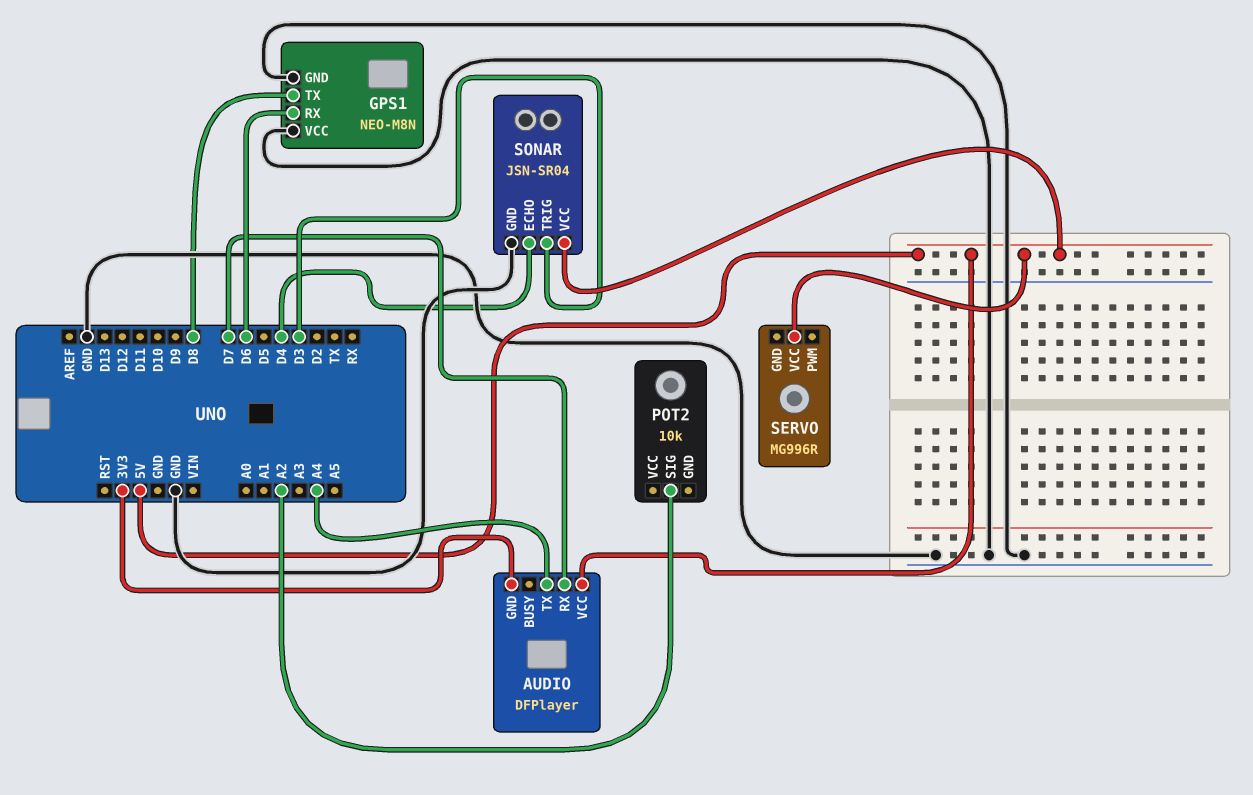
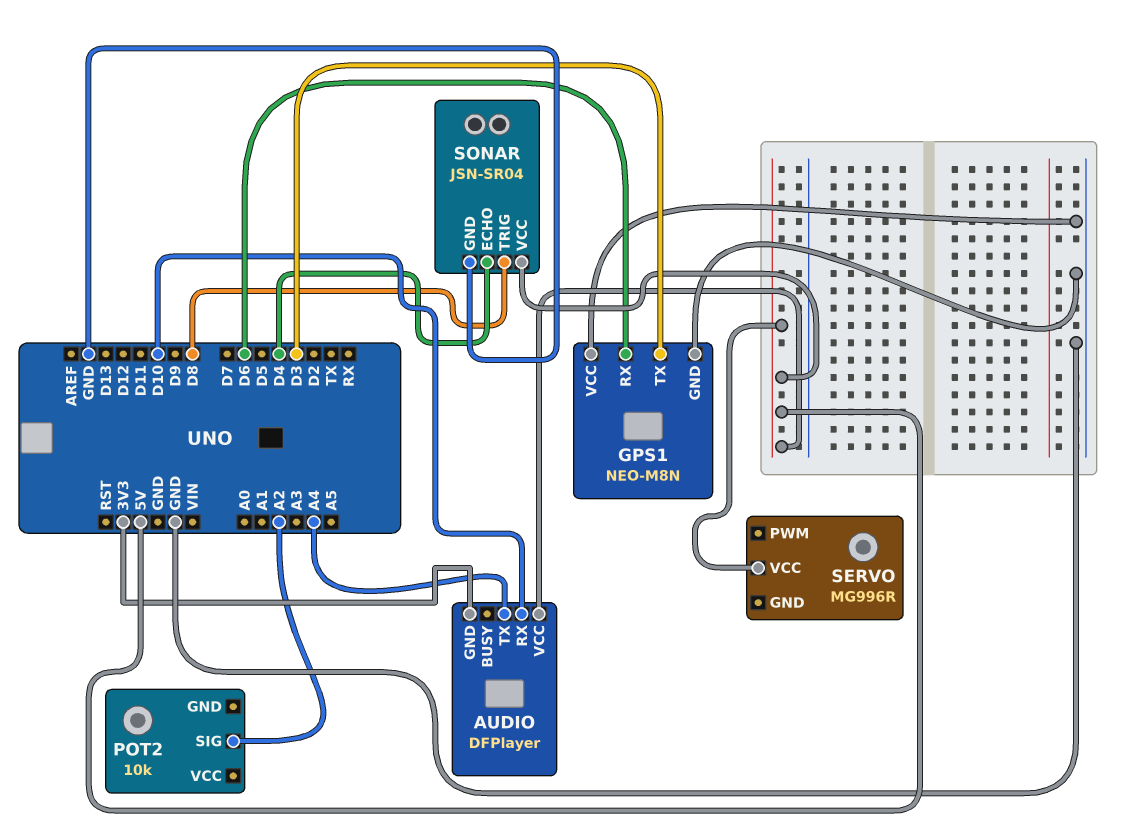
AUDIO pin RX: D7 -> D10
GPS1 pin TX: D8 -> D3
SONAR pin TRIG: D3 -> D8

